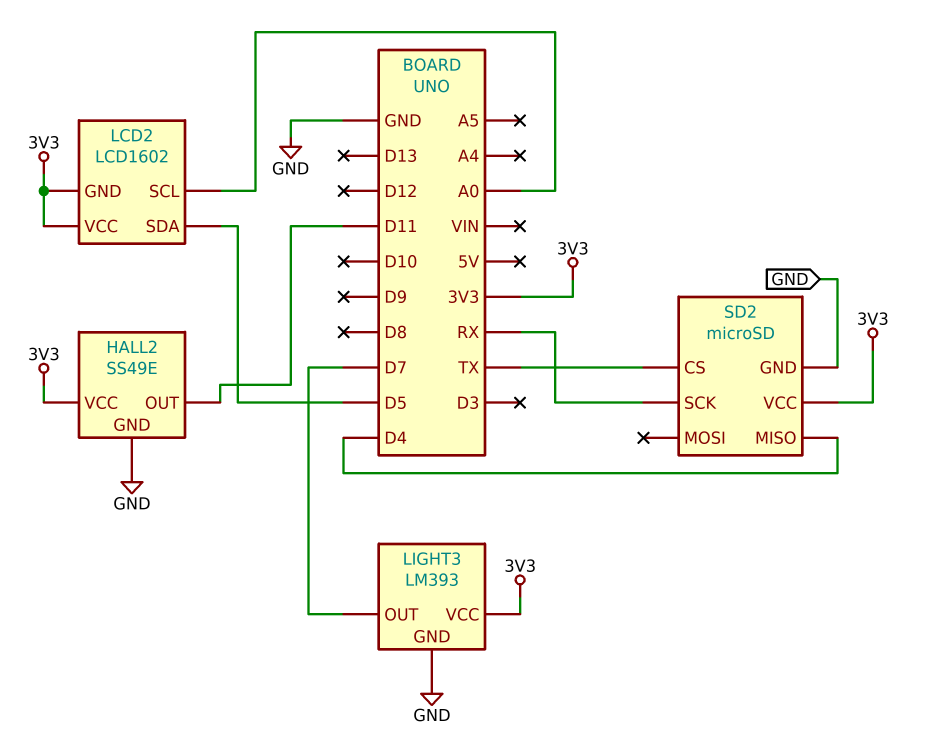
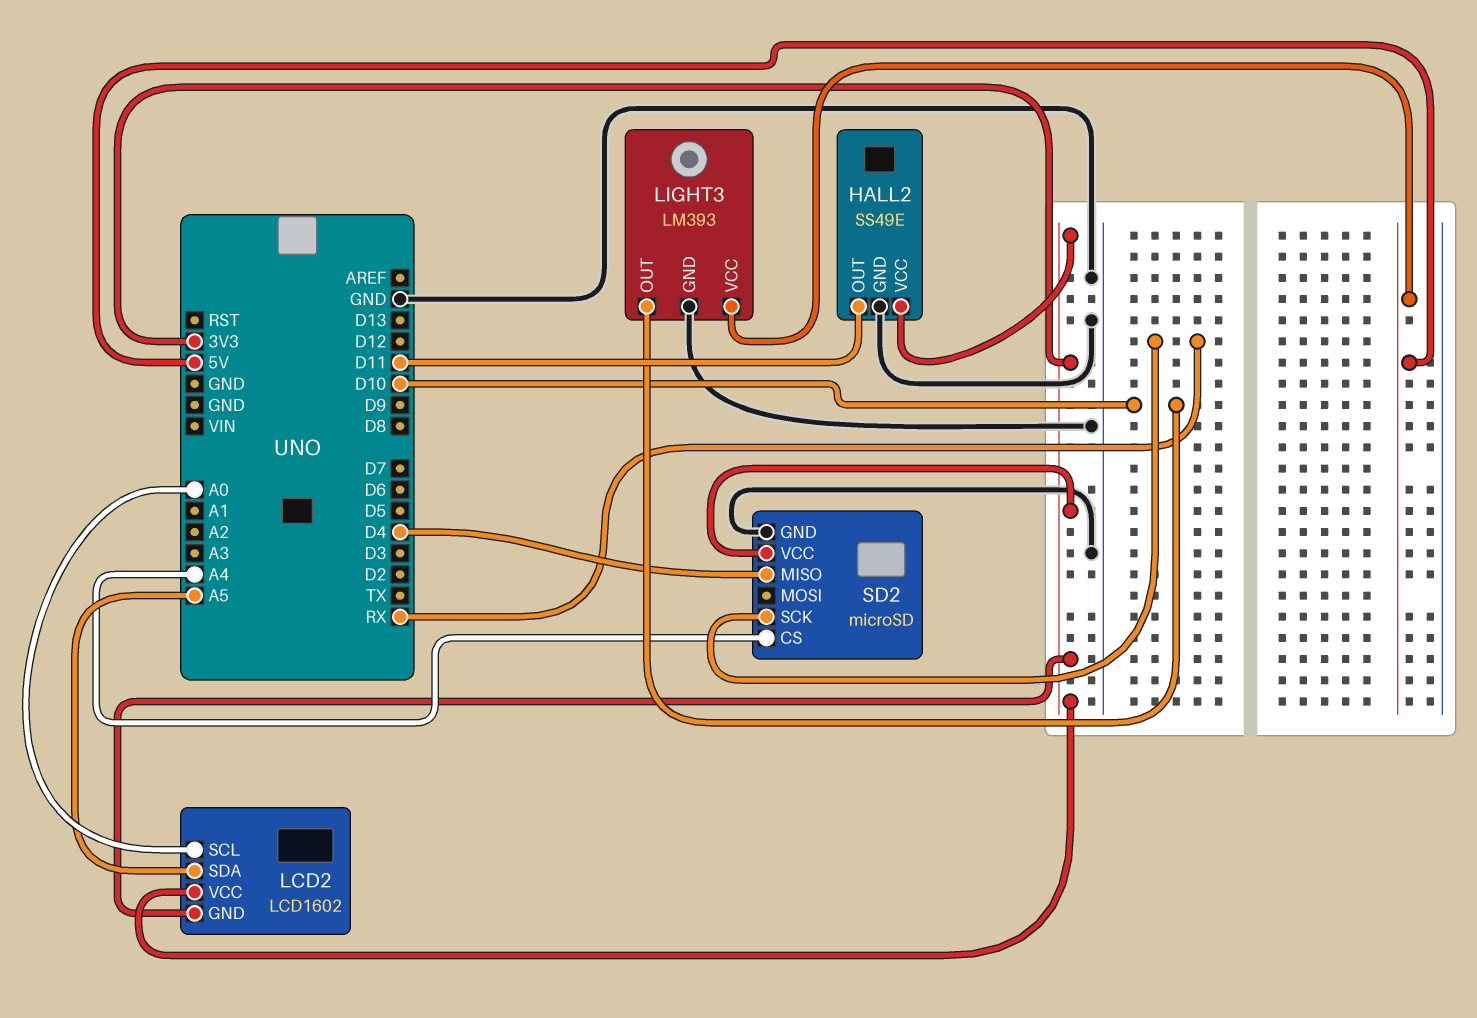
LCD2 pin SDA: D5 -> A5
LIGHT3 pin OUT: D7 -> D10
LIGHT3 pin VCC: 3V3 -> 5V
SD2 pin CS: TX -> A4

